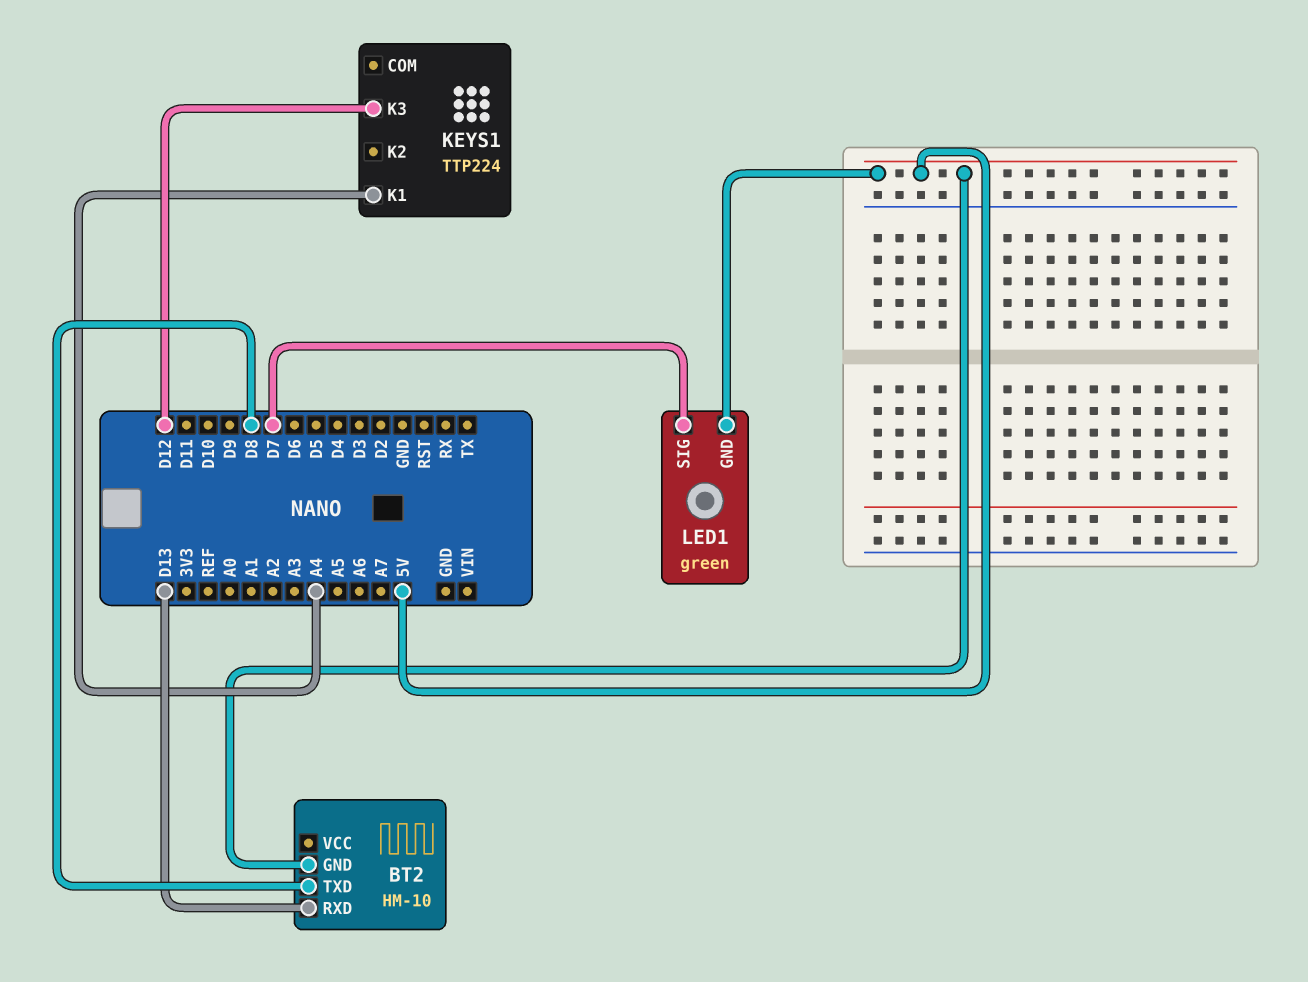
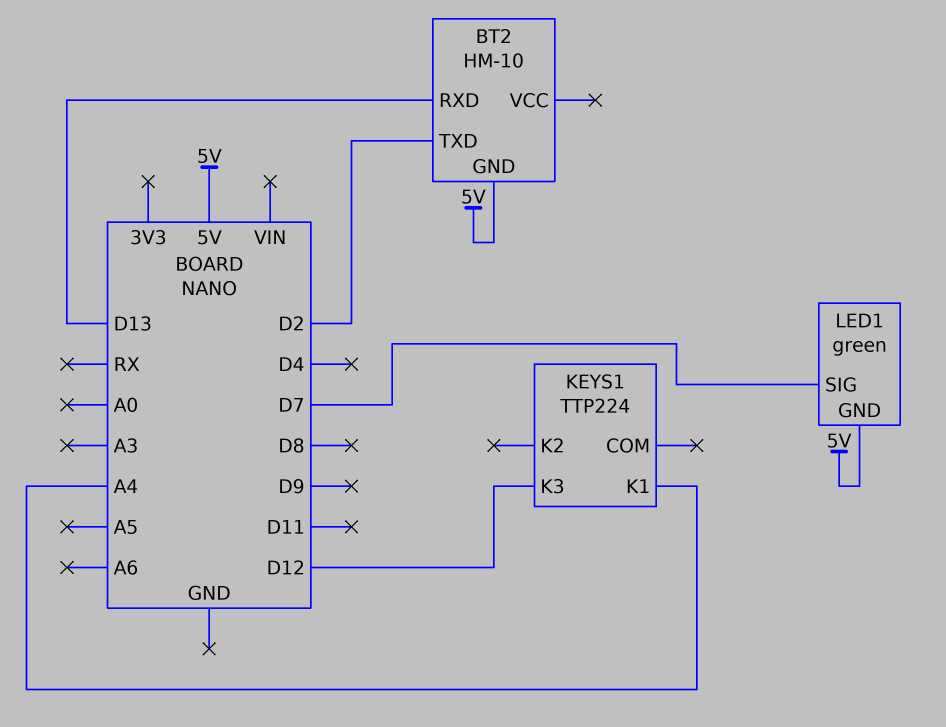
BT2 pin TXD: D8 -> D2

